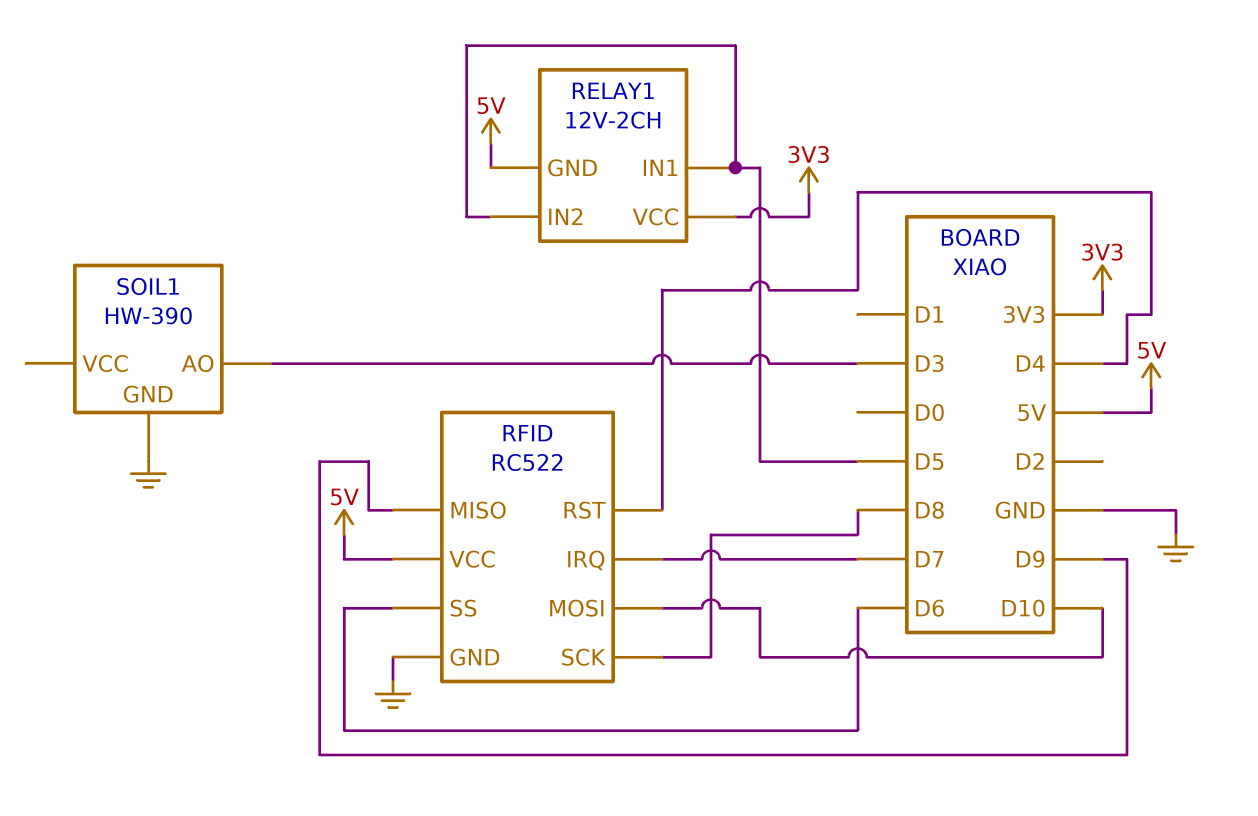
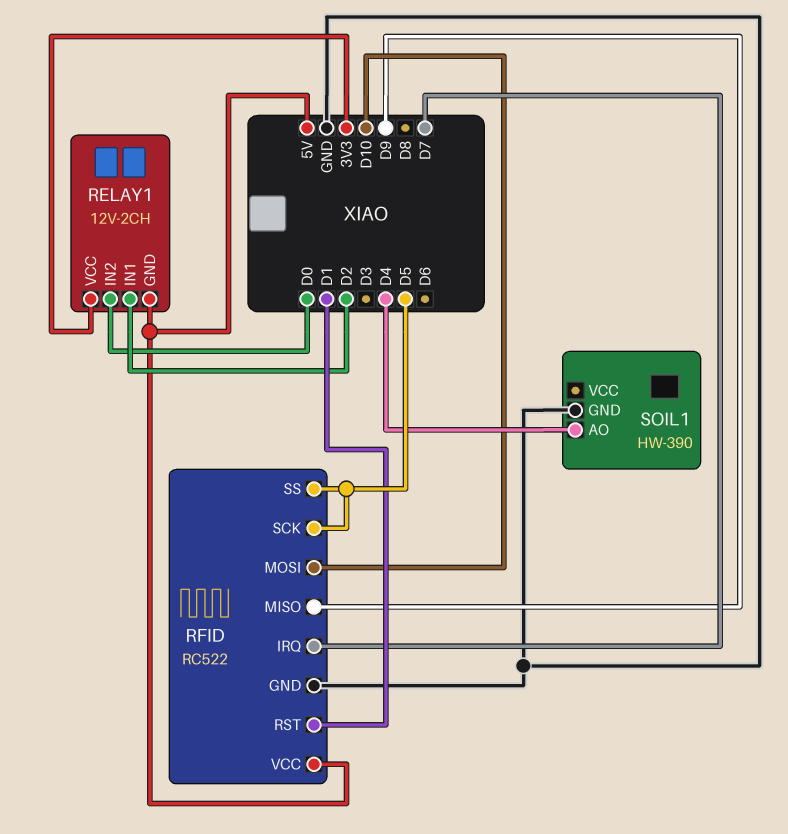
RELAY1 pin IN1: D5 -> D2
RELAY1 pin IN2: D5 -> D0
RFID pin RST: D4 -> D1
RFID pin SCK: D8 -> D5
RFID pin SS: D6 -> D5
SOIL1 pin AO: D3 -> D4

